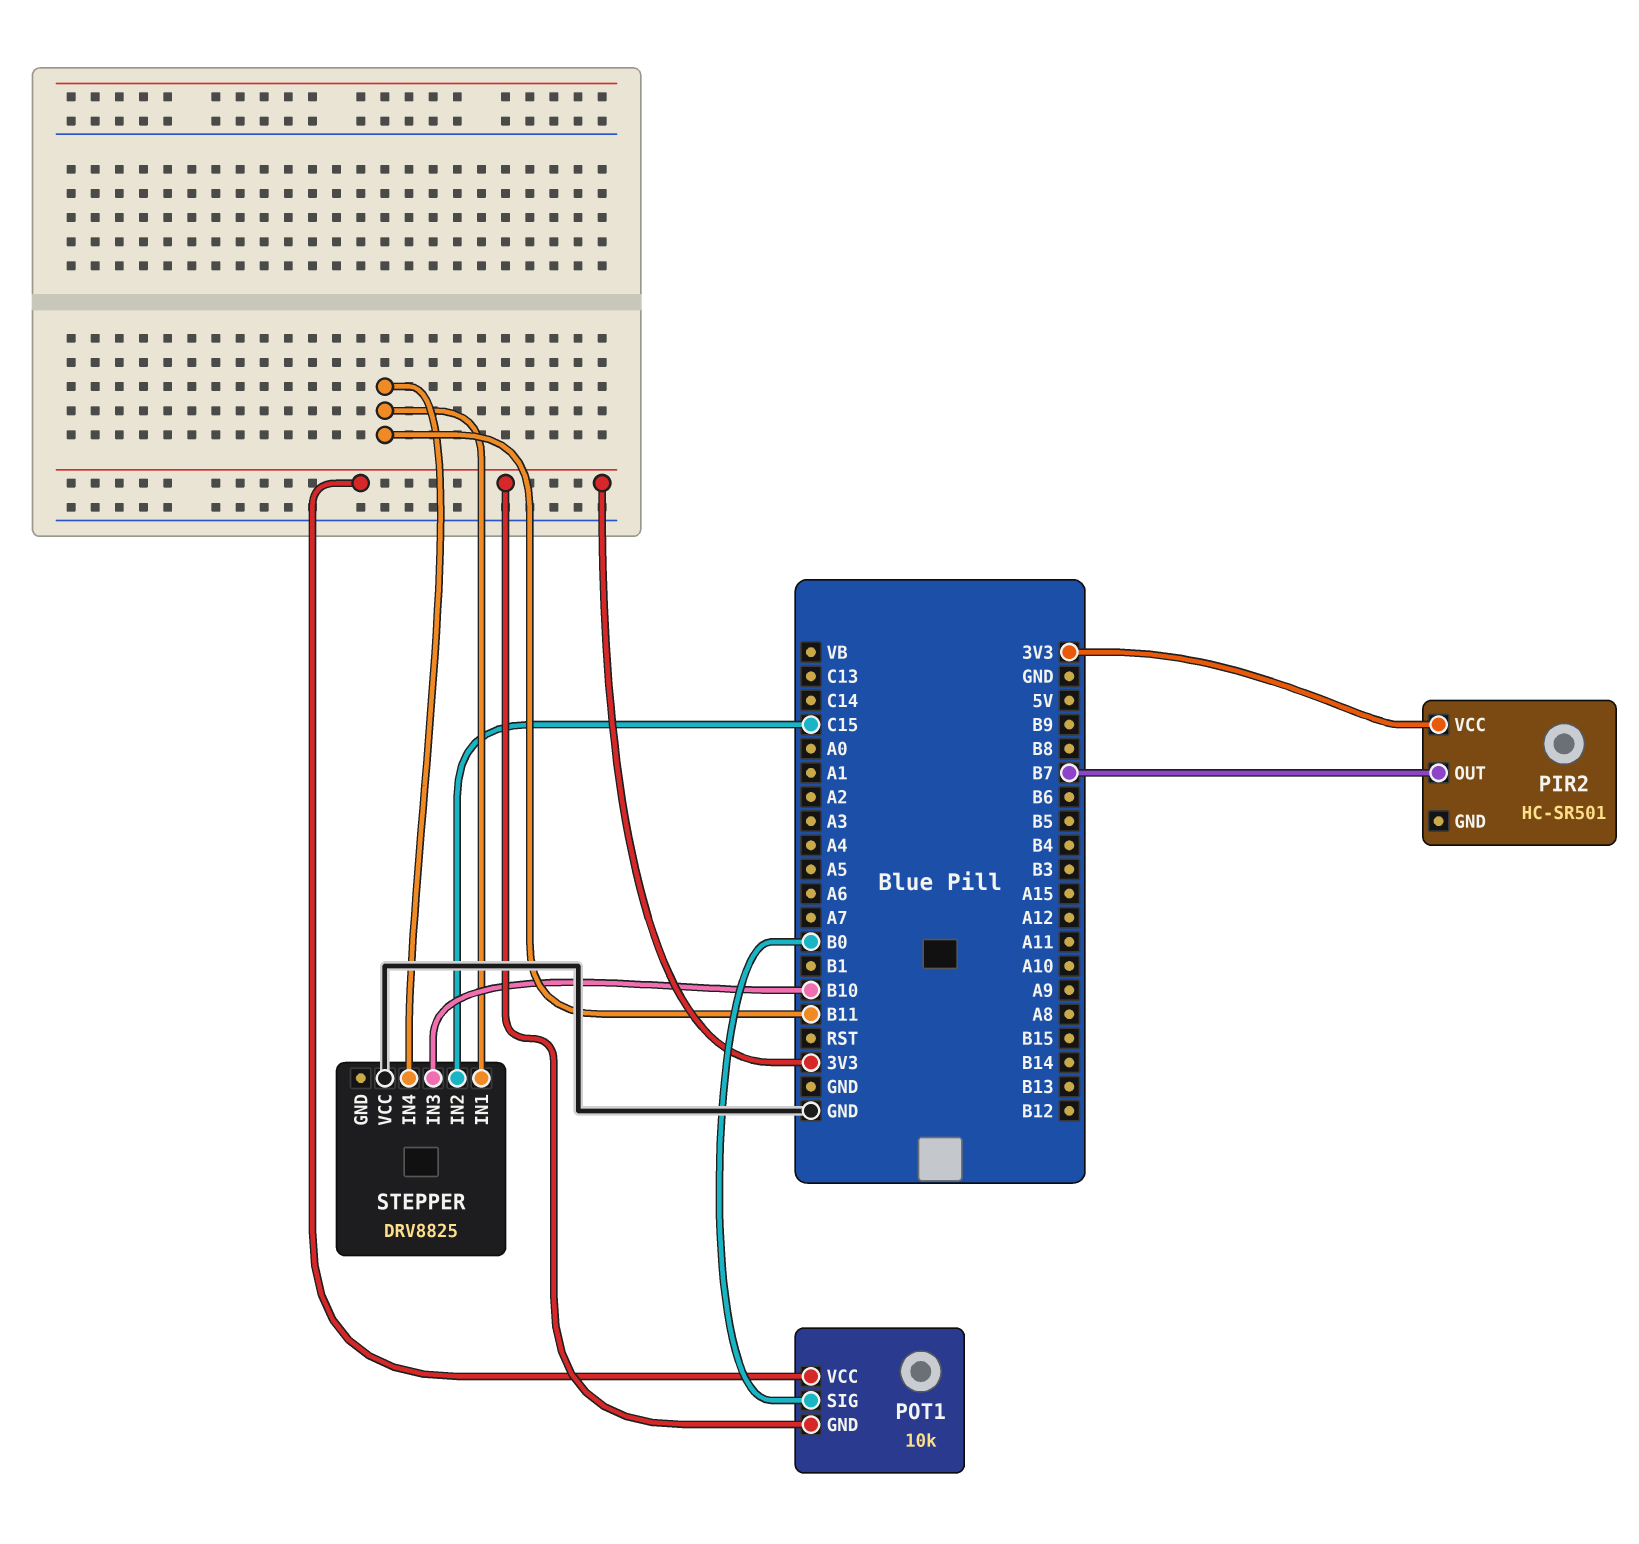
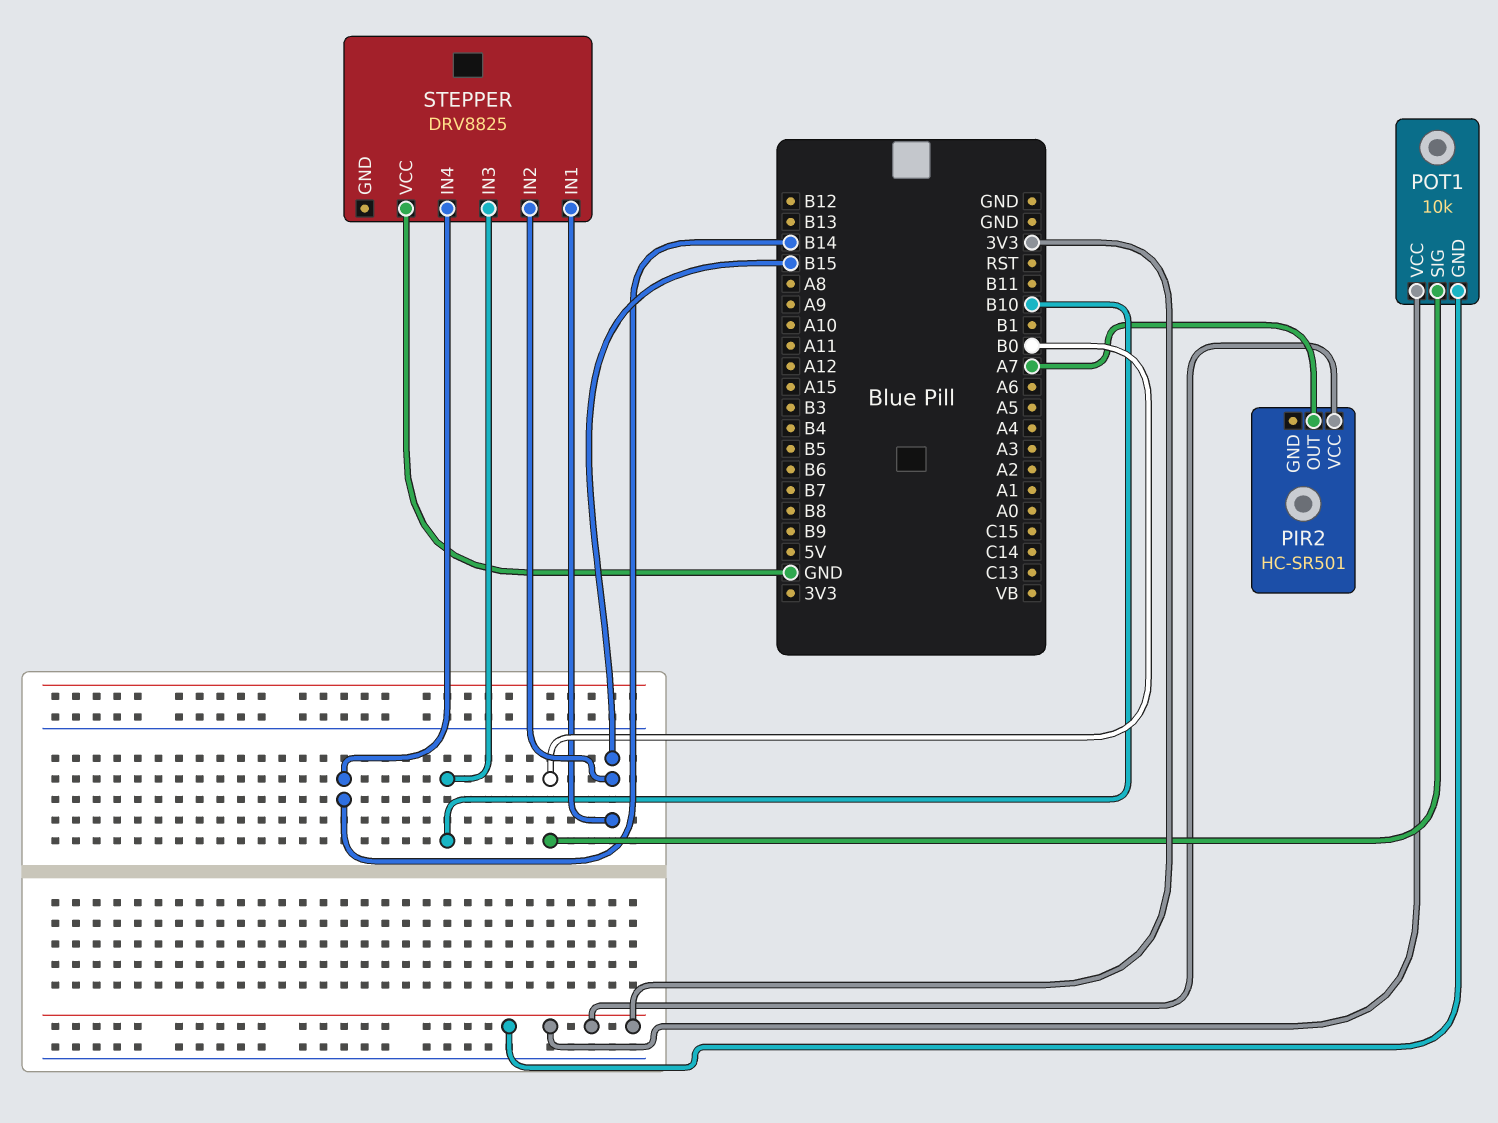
PIR2 pin OUT: B7 -> A7
STEPPER pin IN1: B11 -> B15
STEPPER pin IN2: C15 -> B15
STEPPER pin IN4: B11 -> B14

